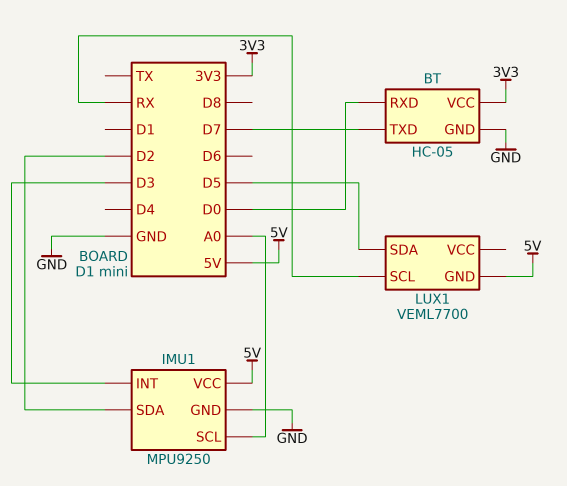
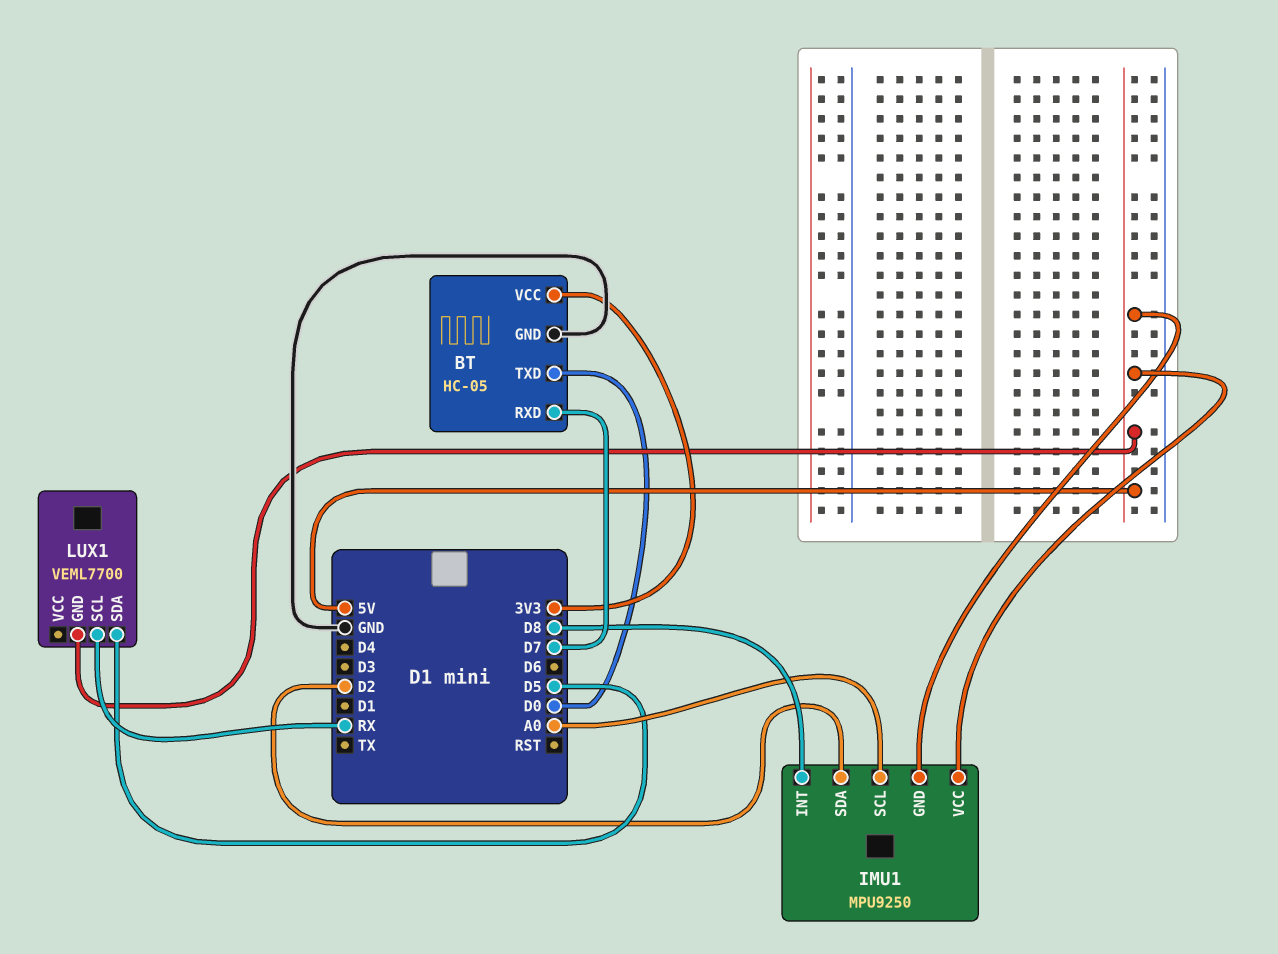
BT pin RXD: D0 -> D7
BT pin TXD: D7 -> D0
IMU1 pin GND: GND -> 5V
IMU1 pin INT: D3 -> D8

